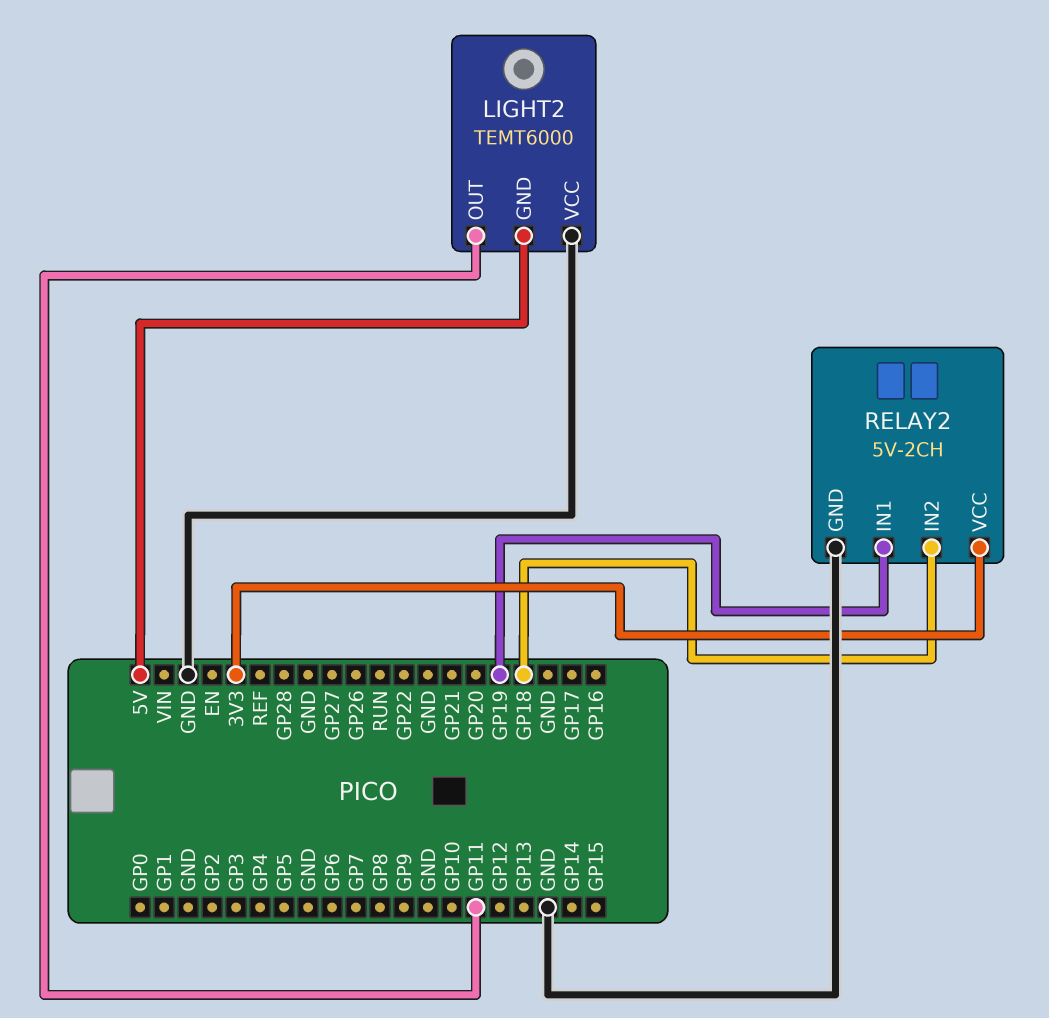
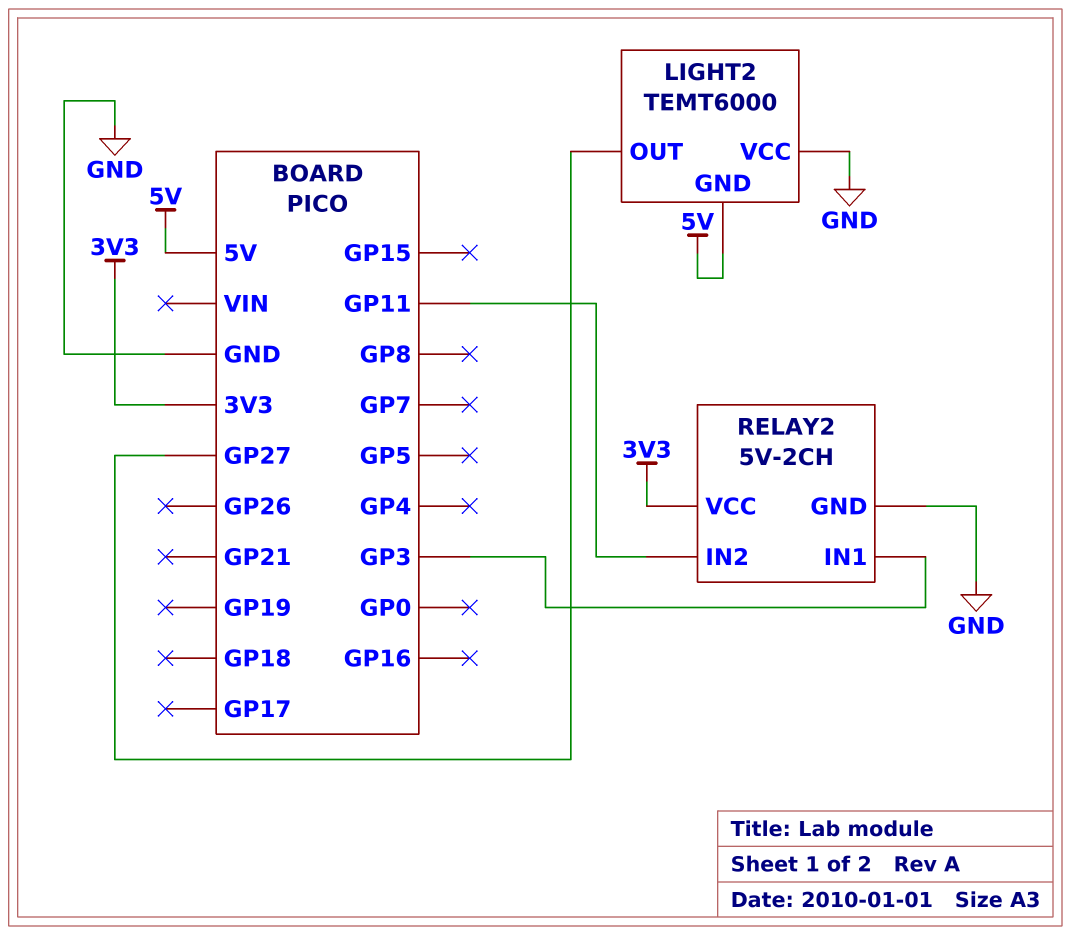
LIGHT2 pin OUT: GP11 -> GP27
RELAY2 pin IN1: GP19 -> GP3
RELAY2 pin IN2: GP18 -> GP11

